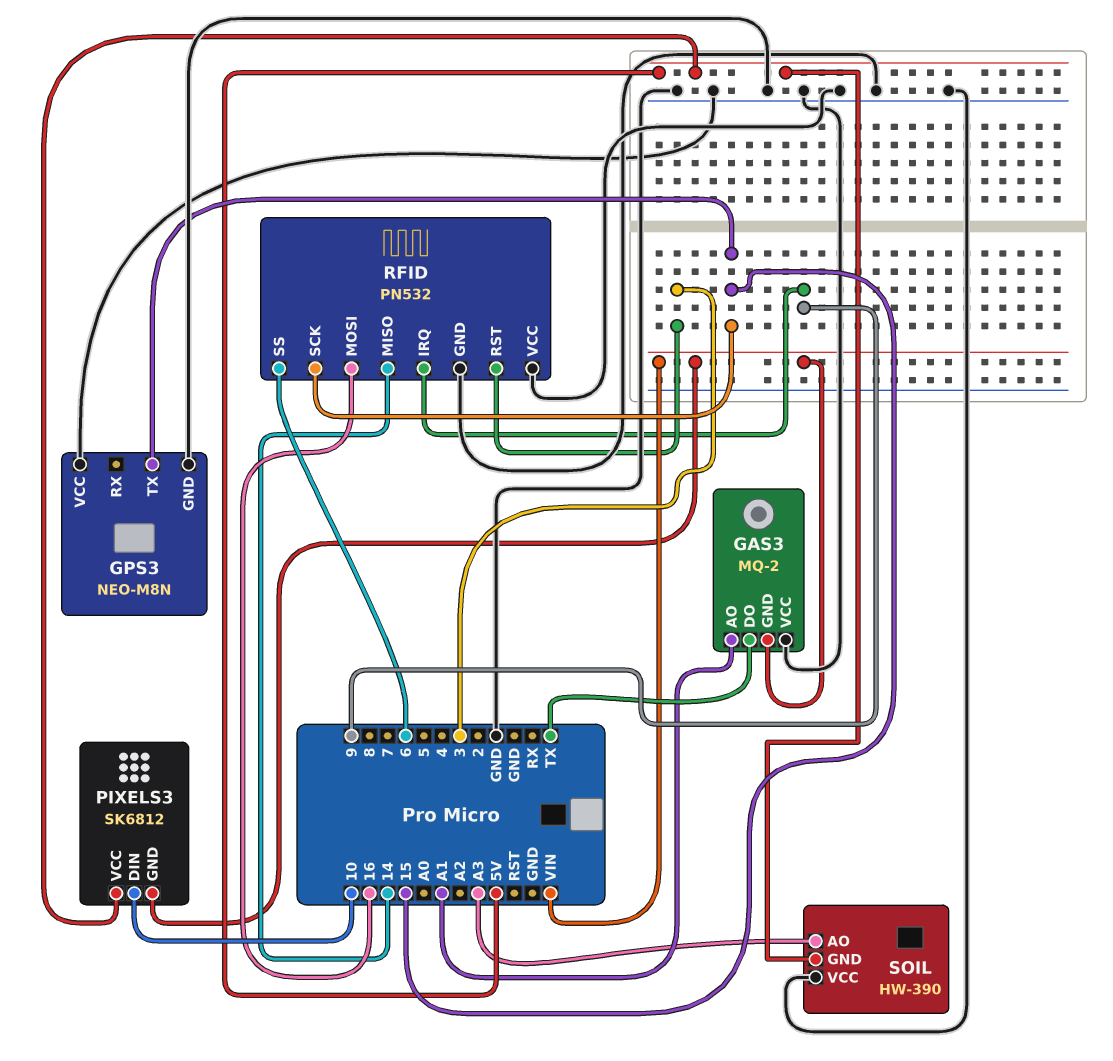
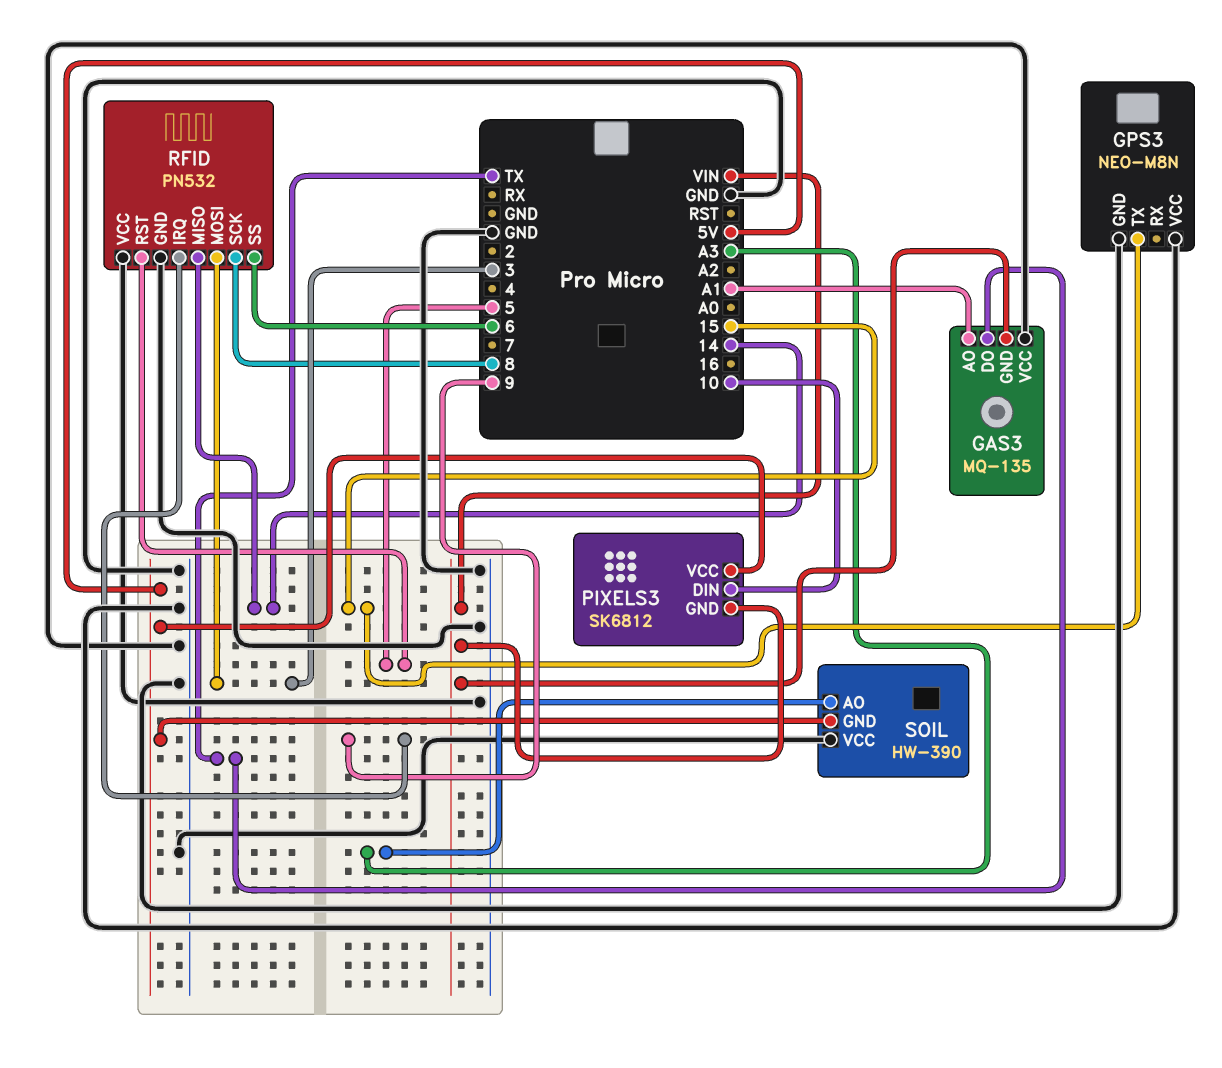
GAS3: MQ-2 -> MQ-135
RFID pin MOSI: 16 -> 3
RFID pin RST: 3 -> 5
RFID pin SCK: 15 -> 8

